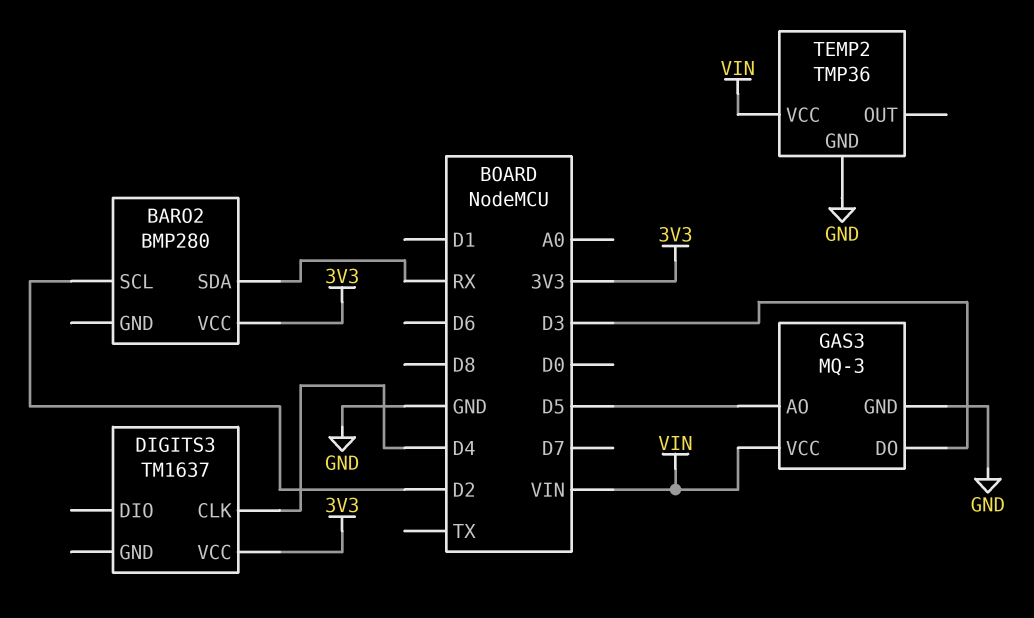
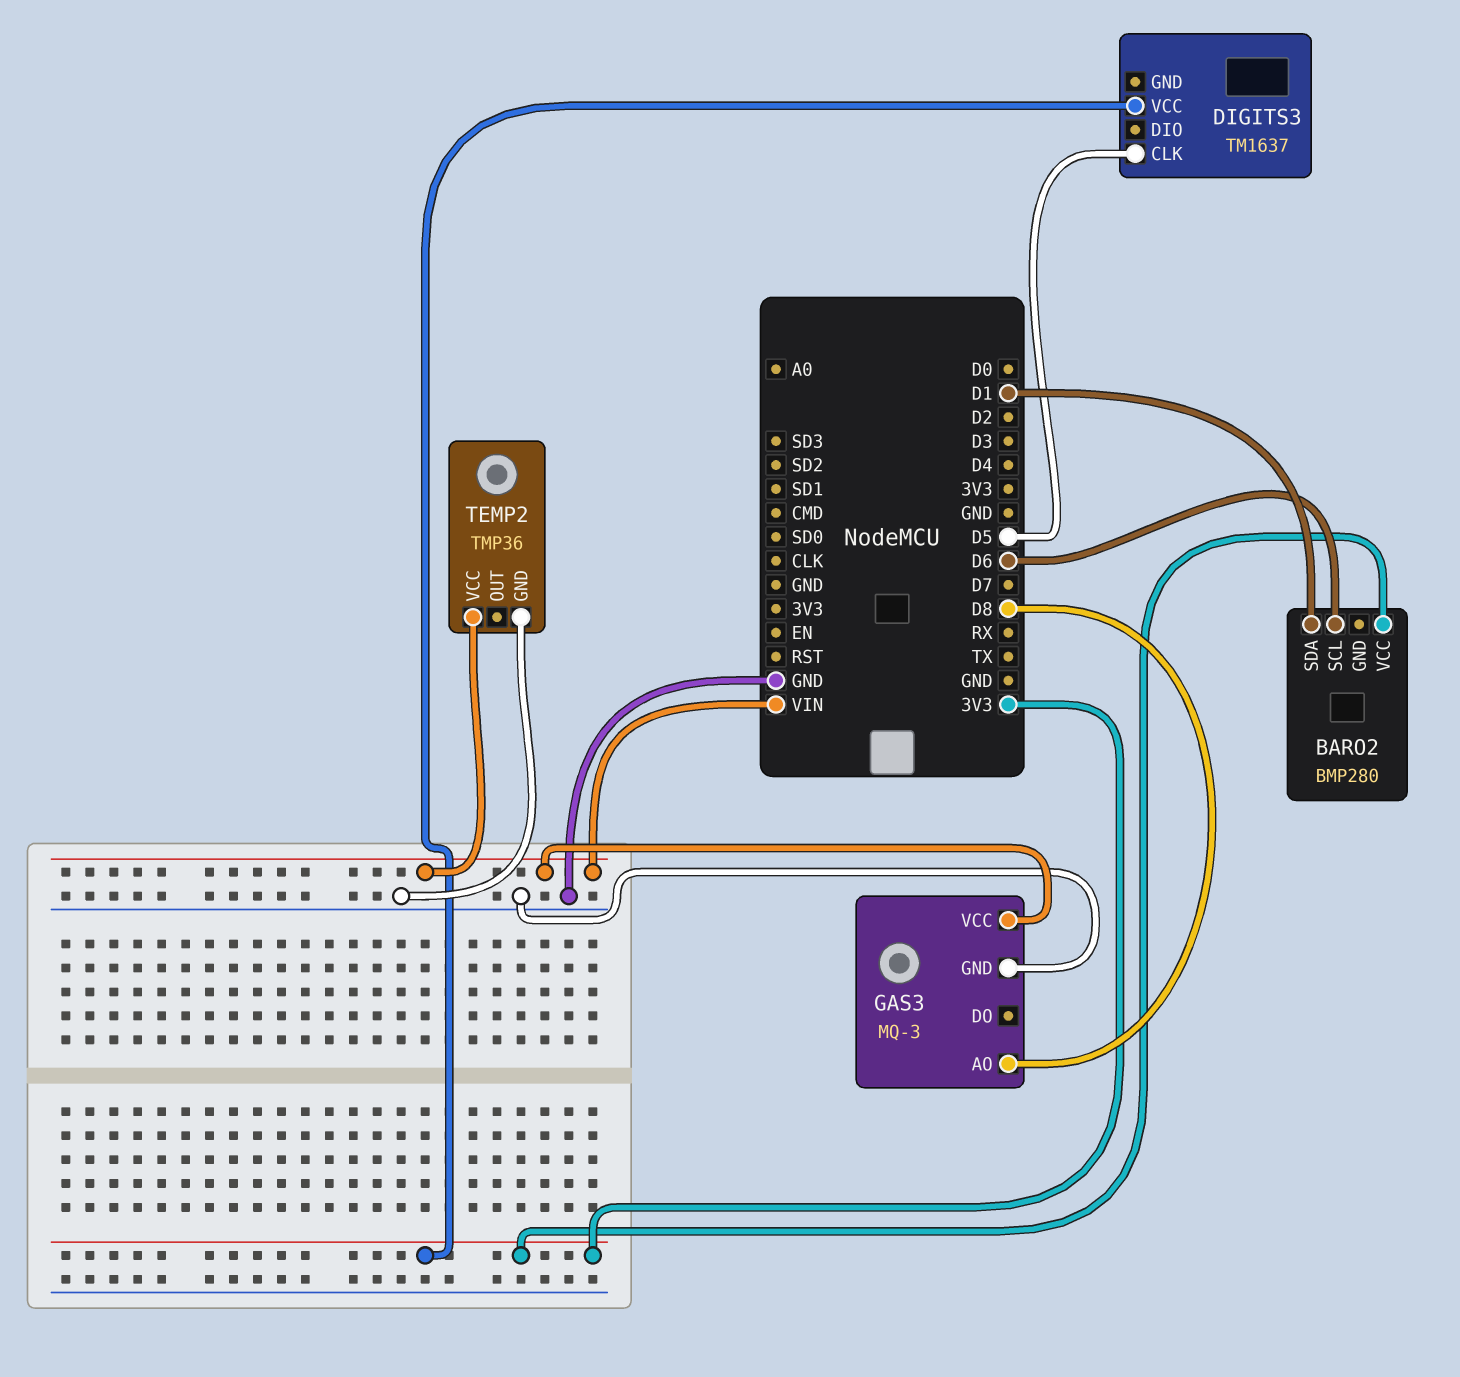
BARO2 pin SCL: D2 -> D6
BARO2 pin SDA: RX -> D1
DIGITS3 pin CLK: D4 -> D5
GAS3 pin AO: D5 -> D8
GAS3 pin DO: D3 -> none

